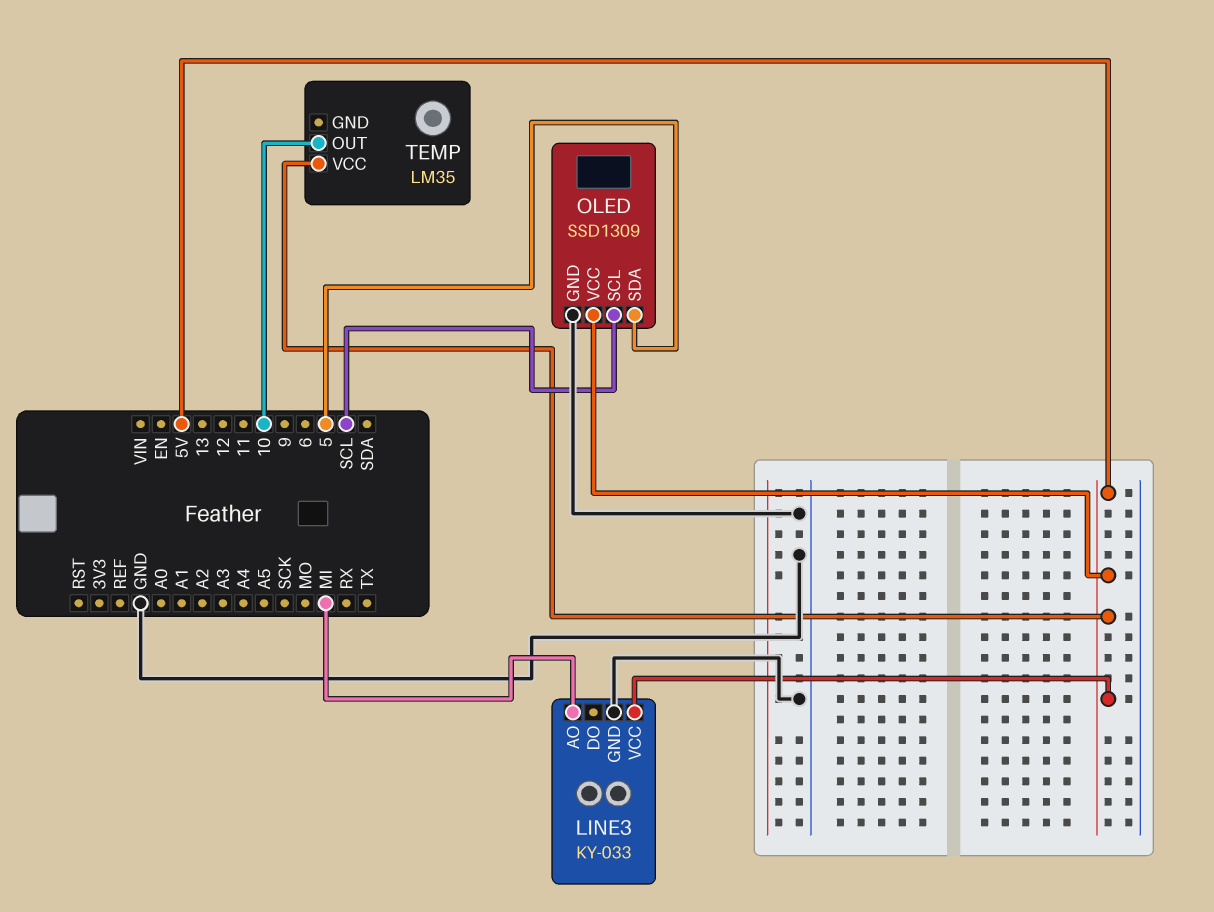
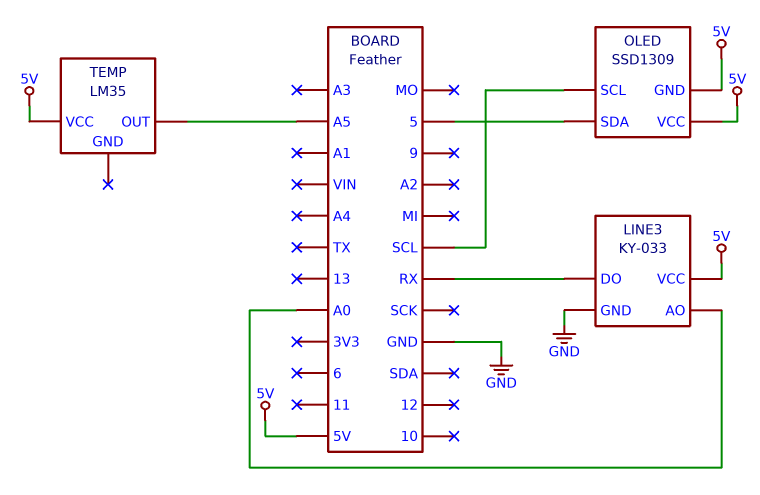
LINE3 pin AO: MI -> A0
LINE3 pin DO: none -> RX
OLED pin GND: GND -> 5V
TEMP pin OUT: 10 -> A5

